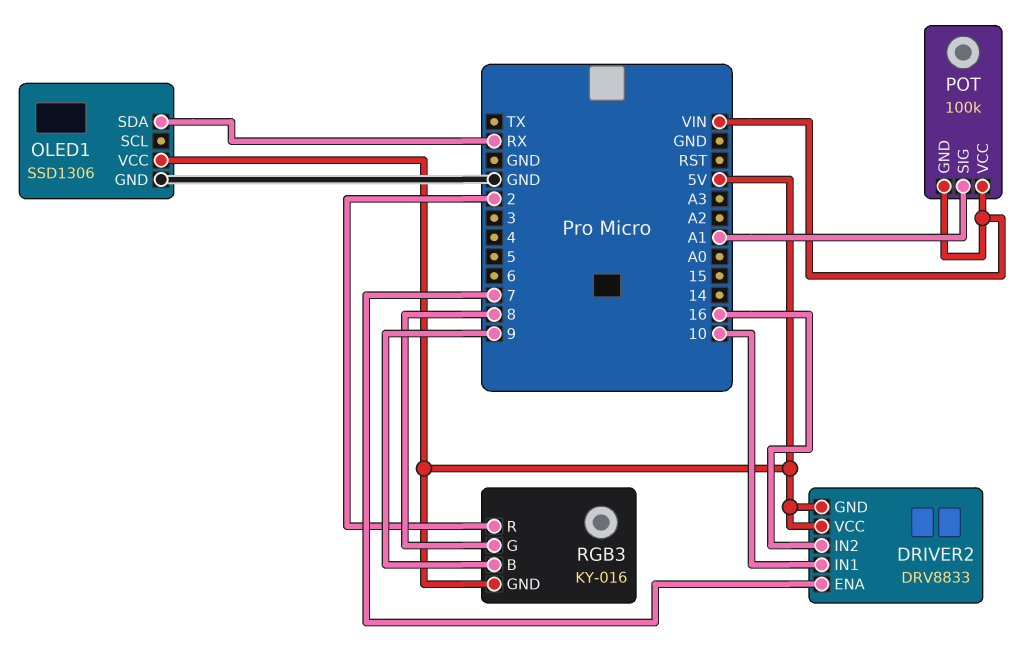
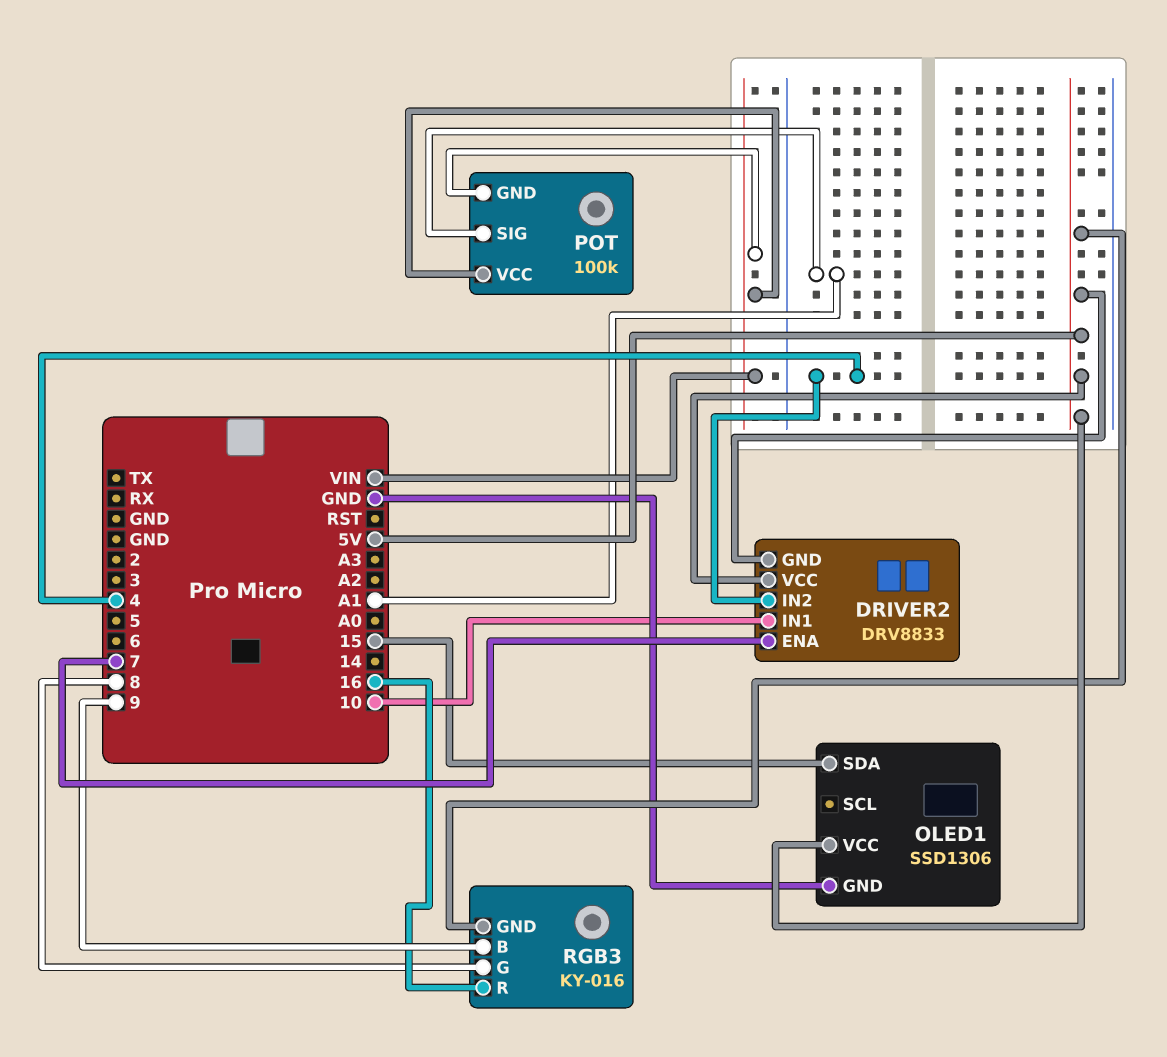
DRIVER2 pin IN2: 16 -> 4
OLED1 pin SDA: RX -> 15
RGB3 pin R: 2 -> 16

